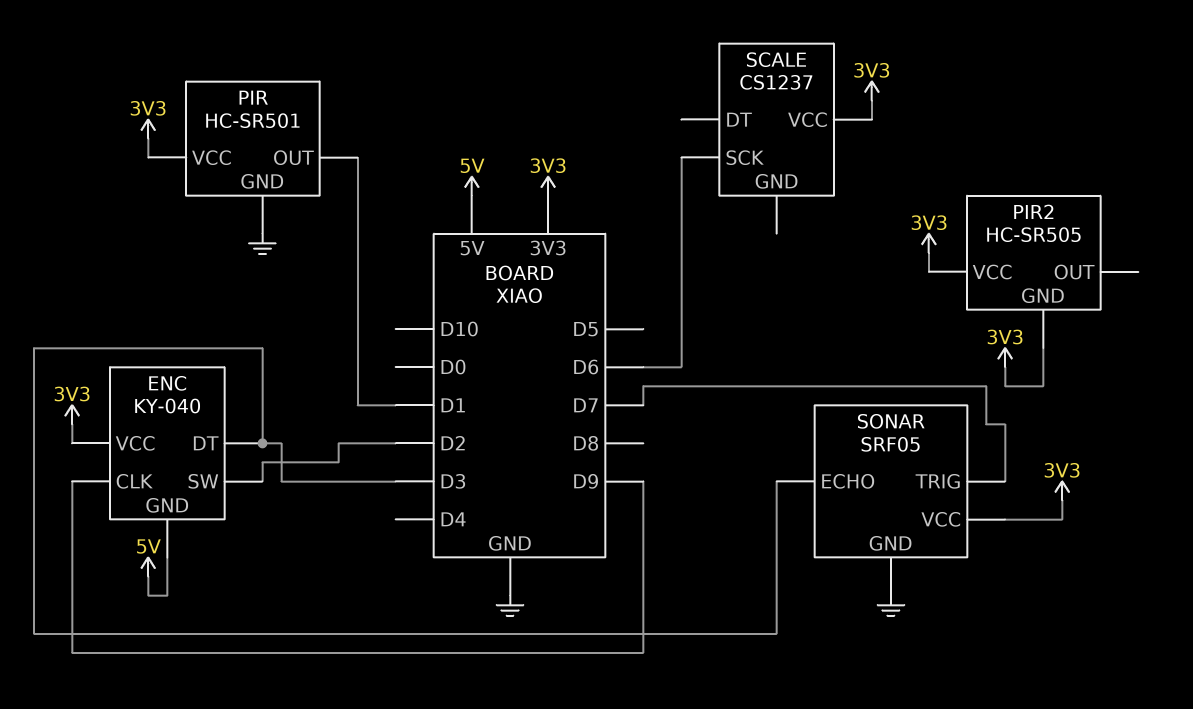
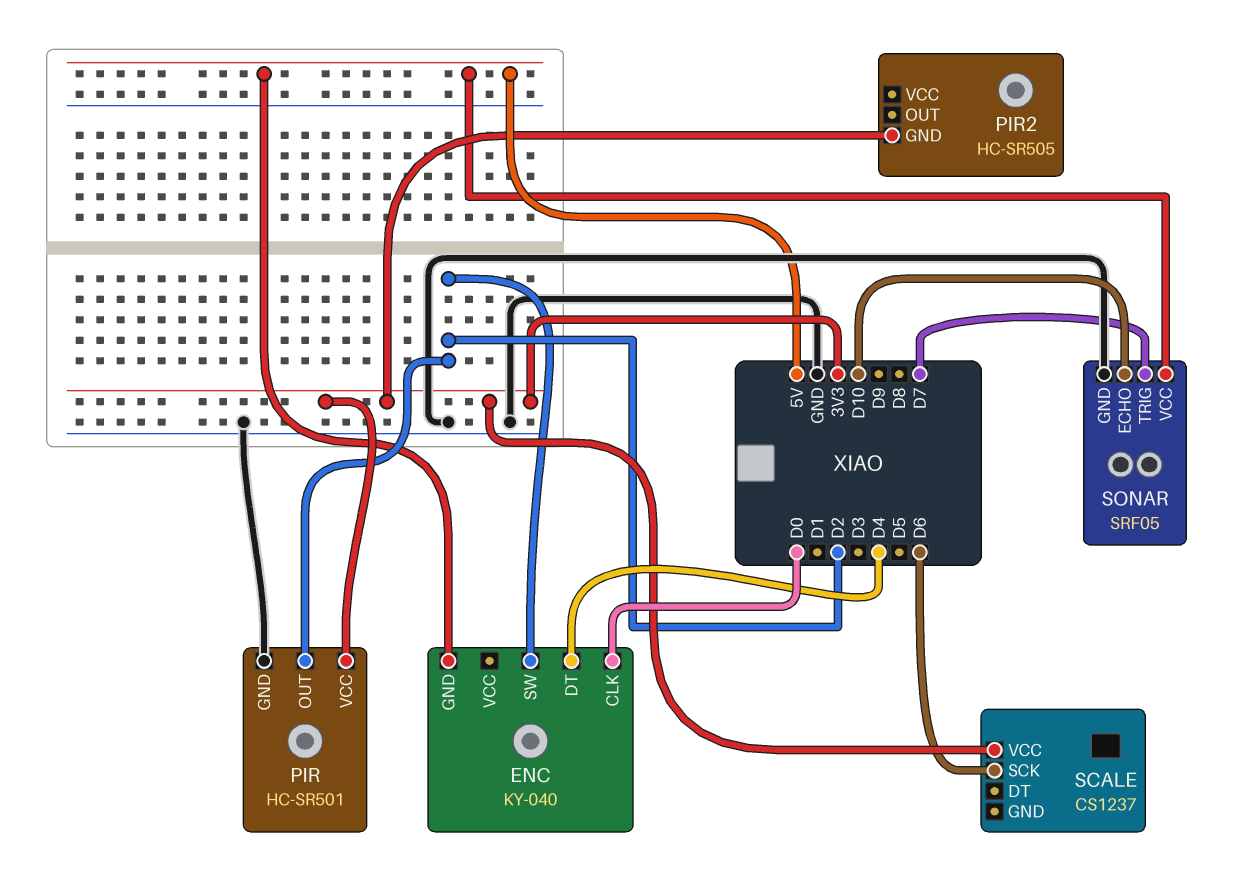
ENC pin CLK: D9 -> D0
ENC pin DT: D3 -> D4
ENC pin VCC: 3V3 -> none
PIR pin OUT: D1 -> D2
PIR2 pin VCC: 3V3 -> none
SONAR pin ECHO: D3 -> D10
SONAR pin VCC: 3V3 -> 5V

